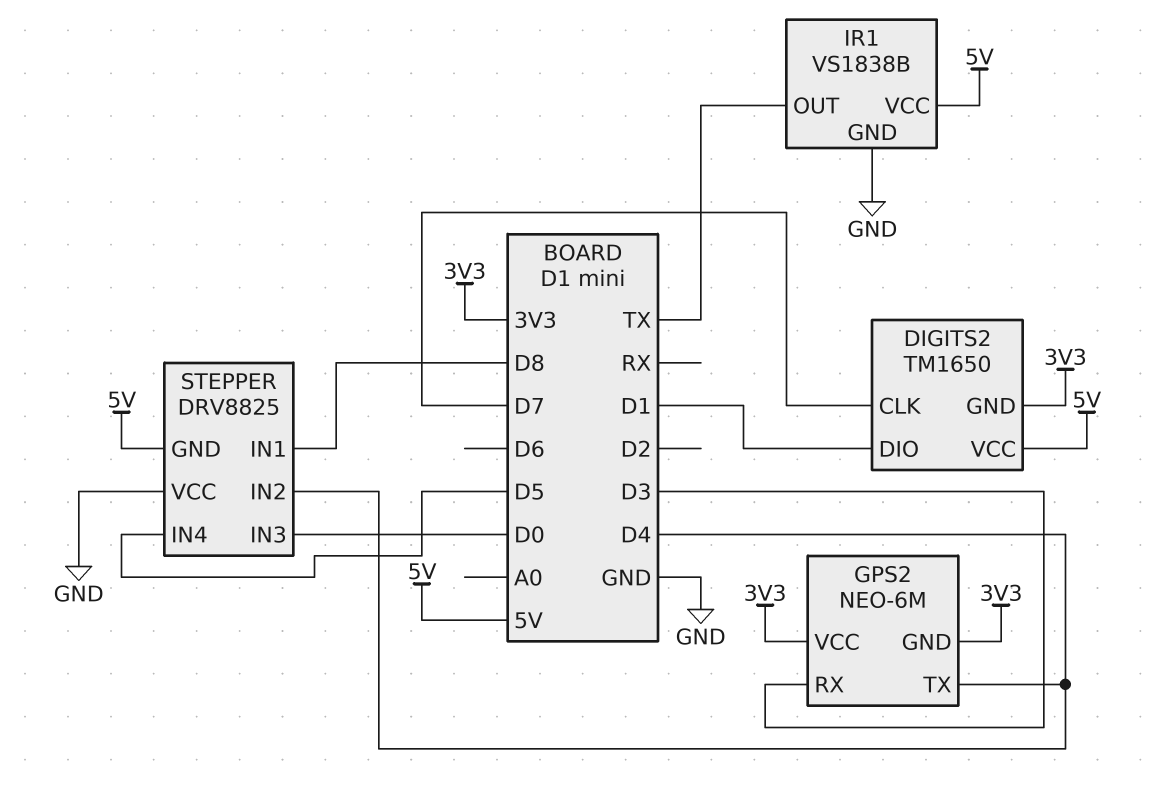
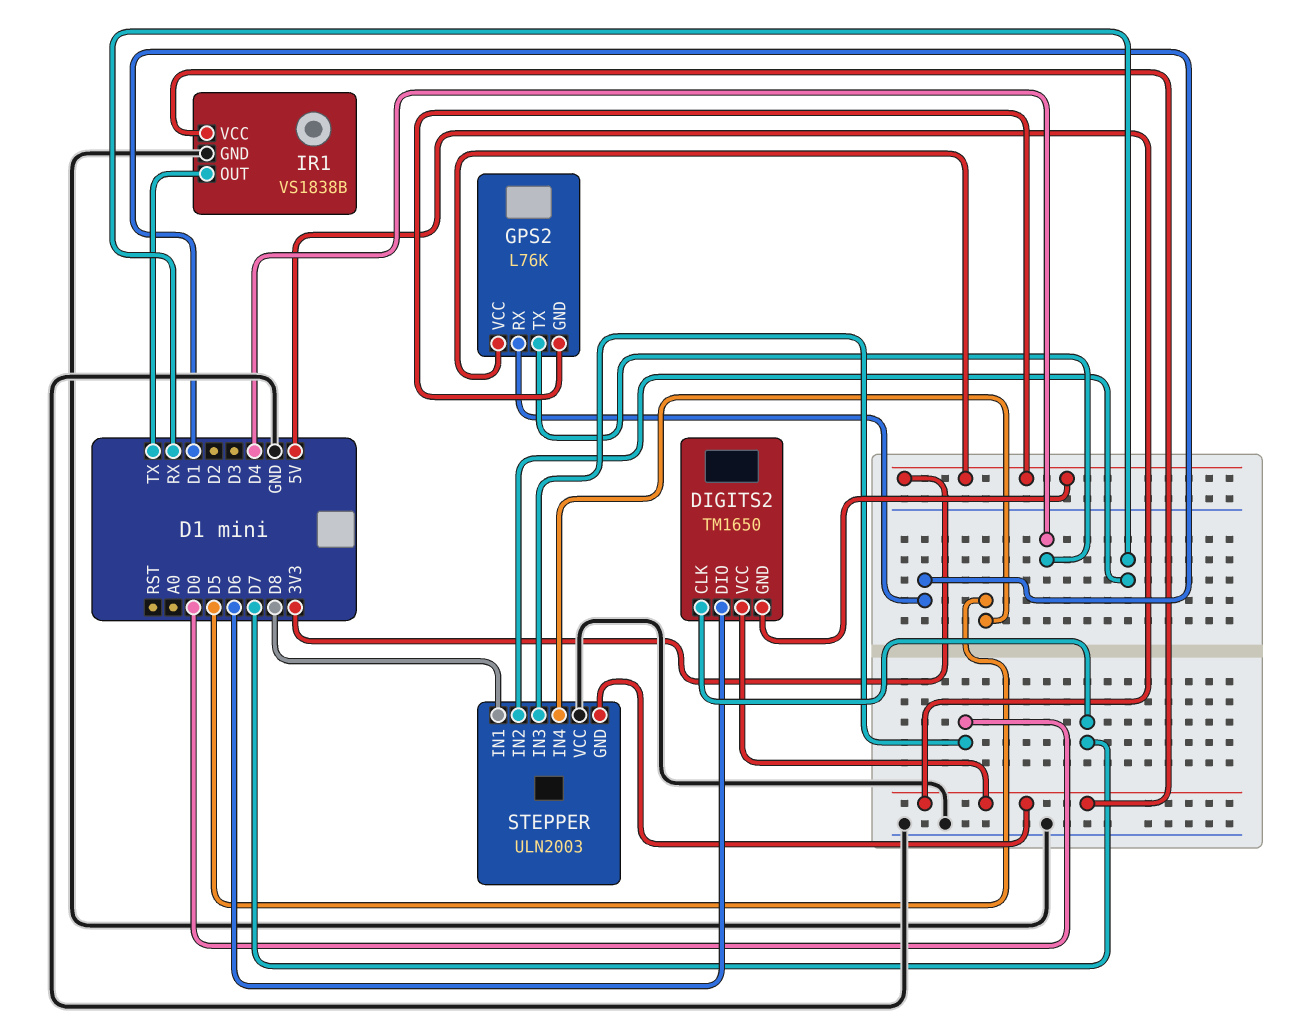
DIGITS2 pin DIO: D1 -> D6
GPS2: NEO-6M -> L76K
GPS2 pin RX: D3 -> D1
STEPPER: DRV8825 -> ULN2003
STEPPER pin IN2: D4 -> RX

